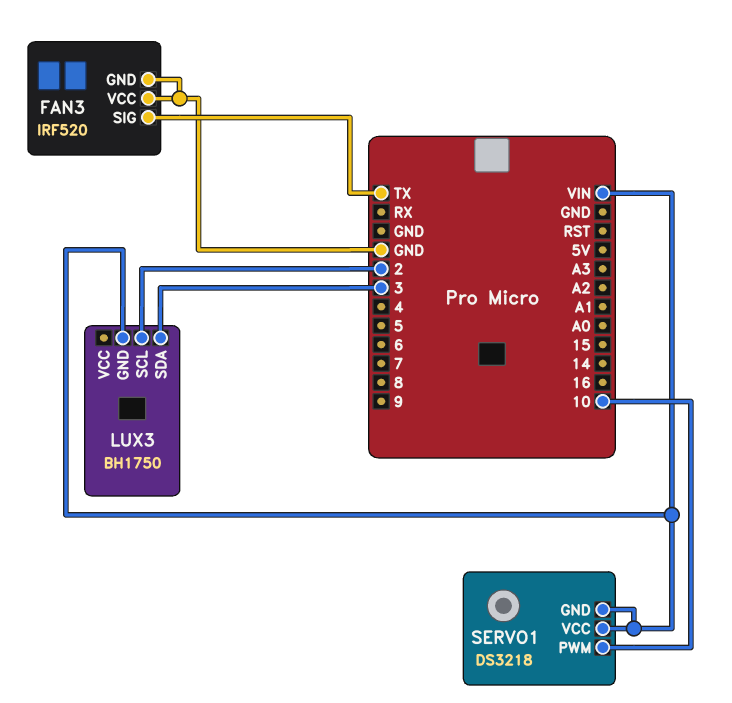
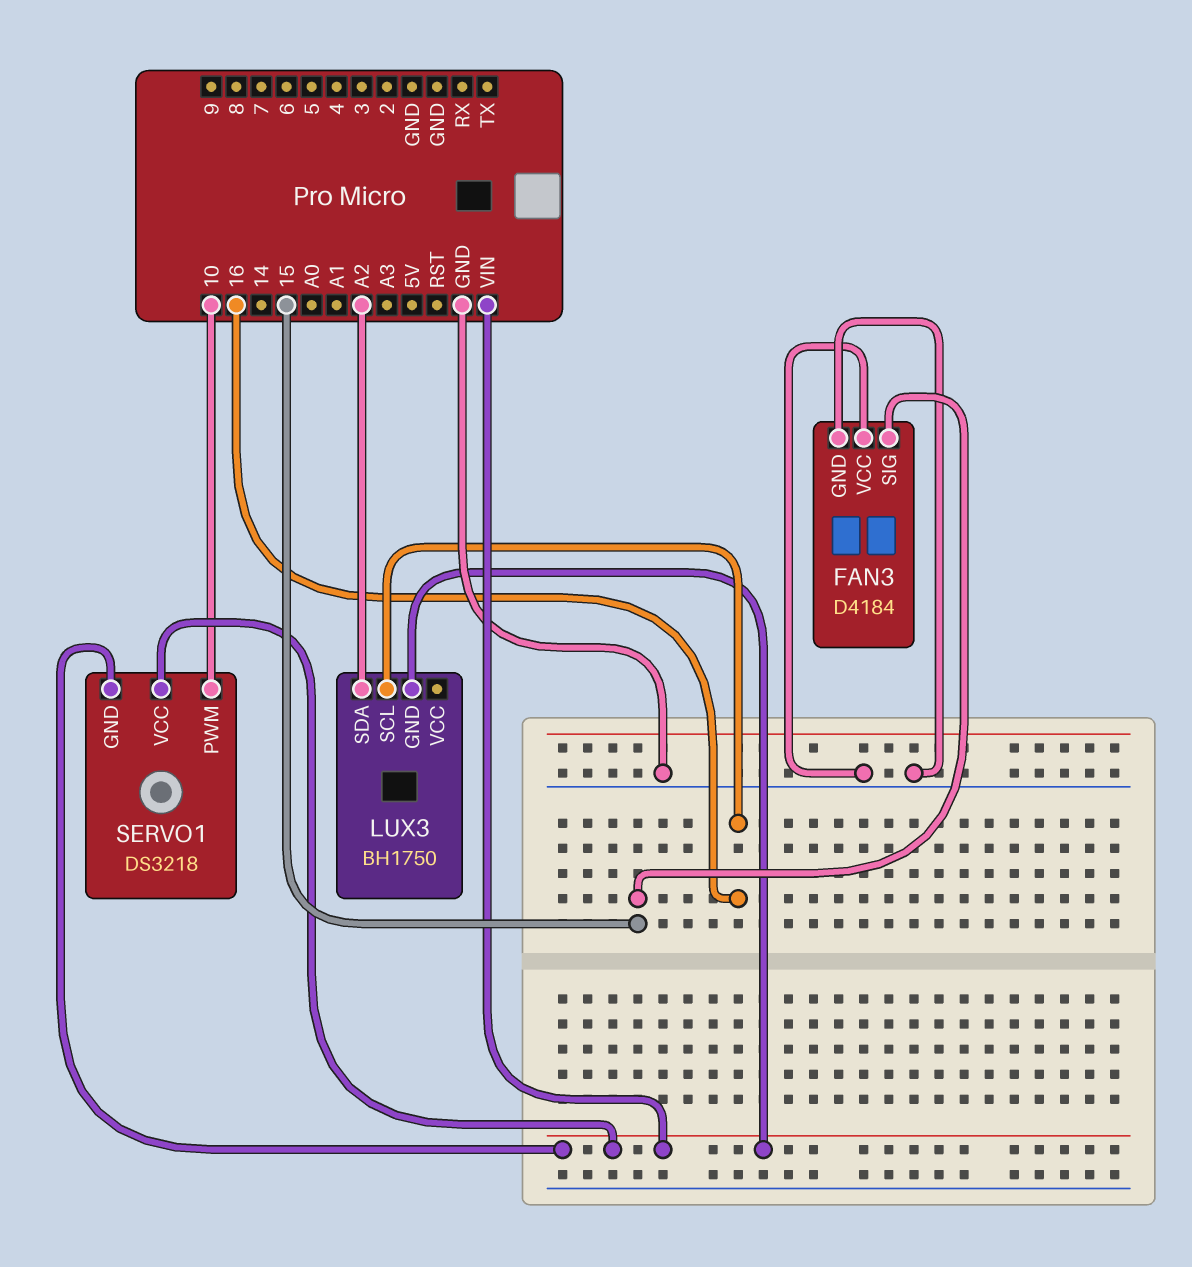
FAN3: IRF520 -> D4184
FAN3 pin SIG: TX -> 15
LUX3 pin SCL: 2 -> 16
LUX3 pin SDA: 3 -> A2

